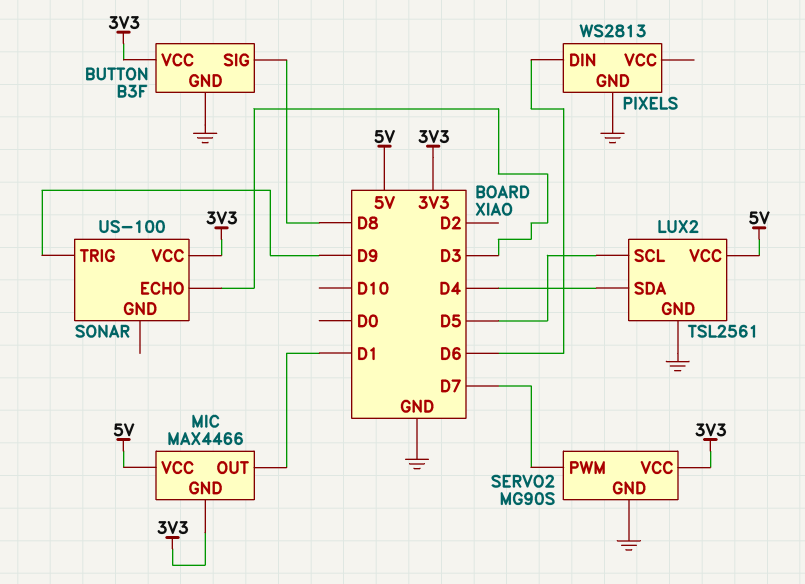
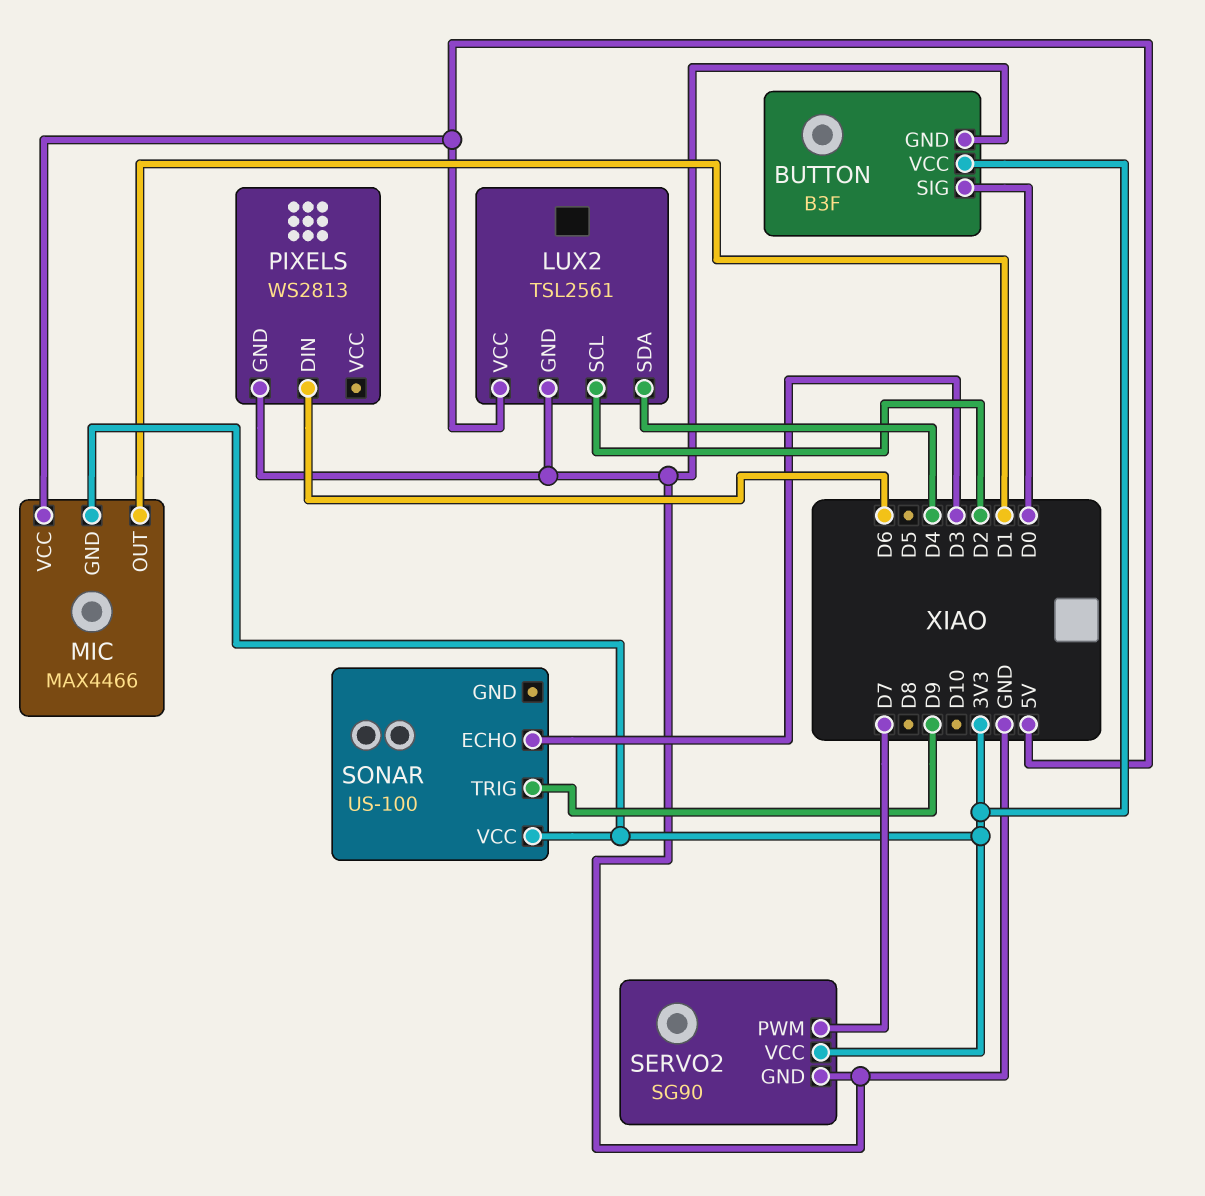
BUTTON pin SIG: D8 -> D0
LUX2 pin SCL: D5 -> D2
SERVO2: MG90S -> SG90

